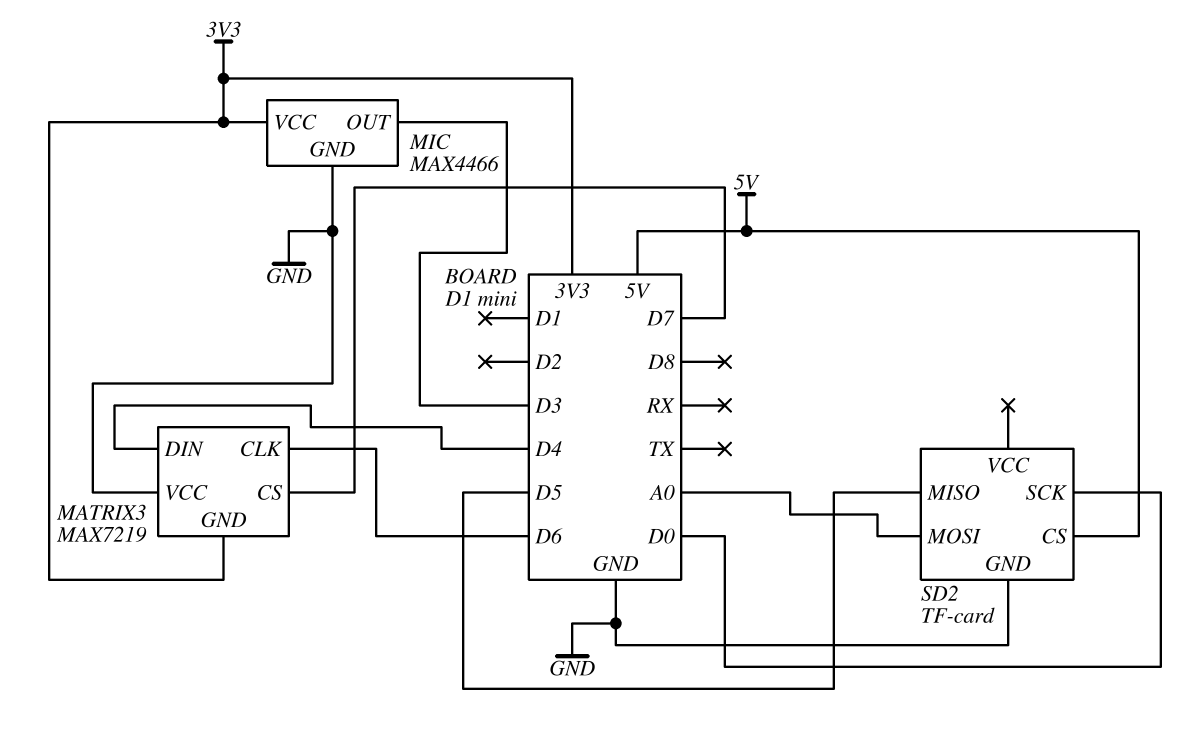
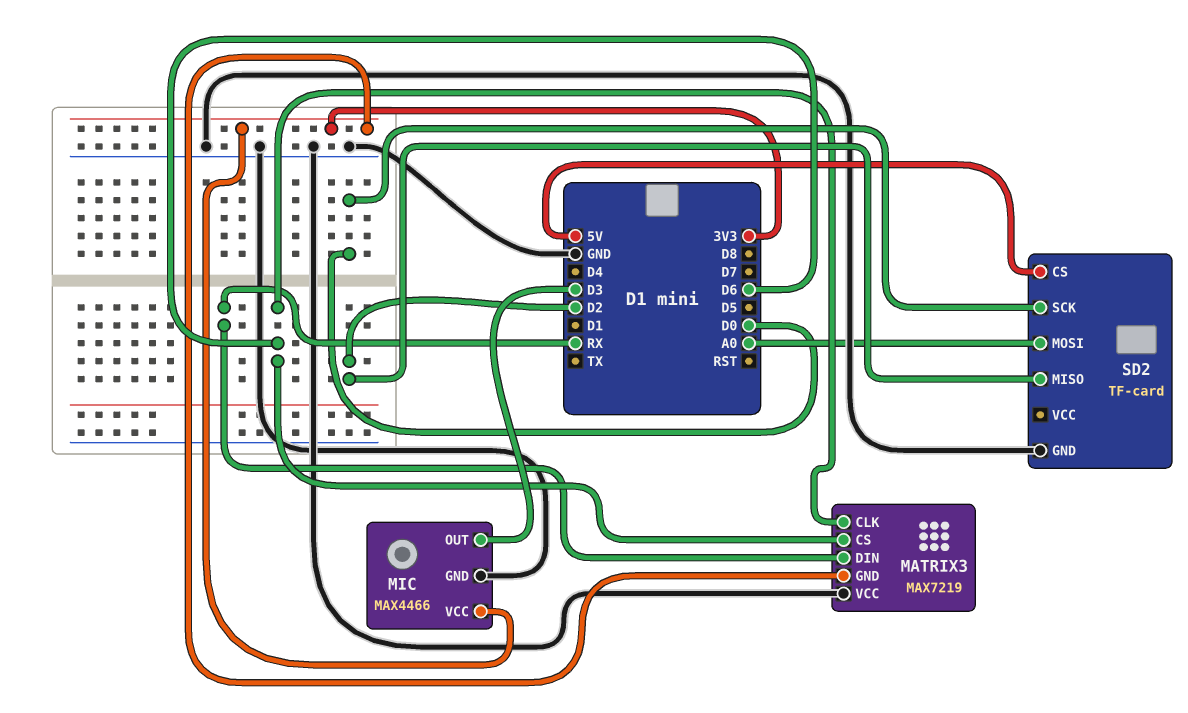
MATRIX3 pin CS: D7 -> D6
MATRIX3 pin DIN: D4 -> RX
SD2 pin MISO: D5 -> D2

